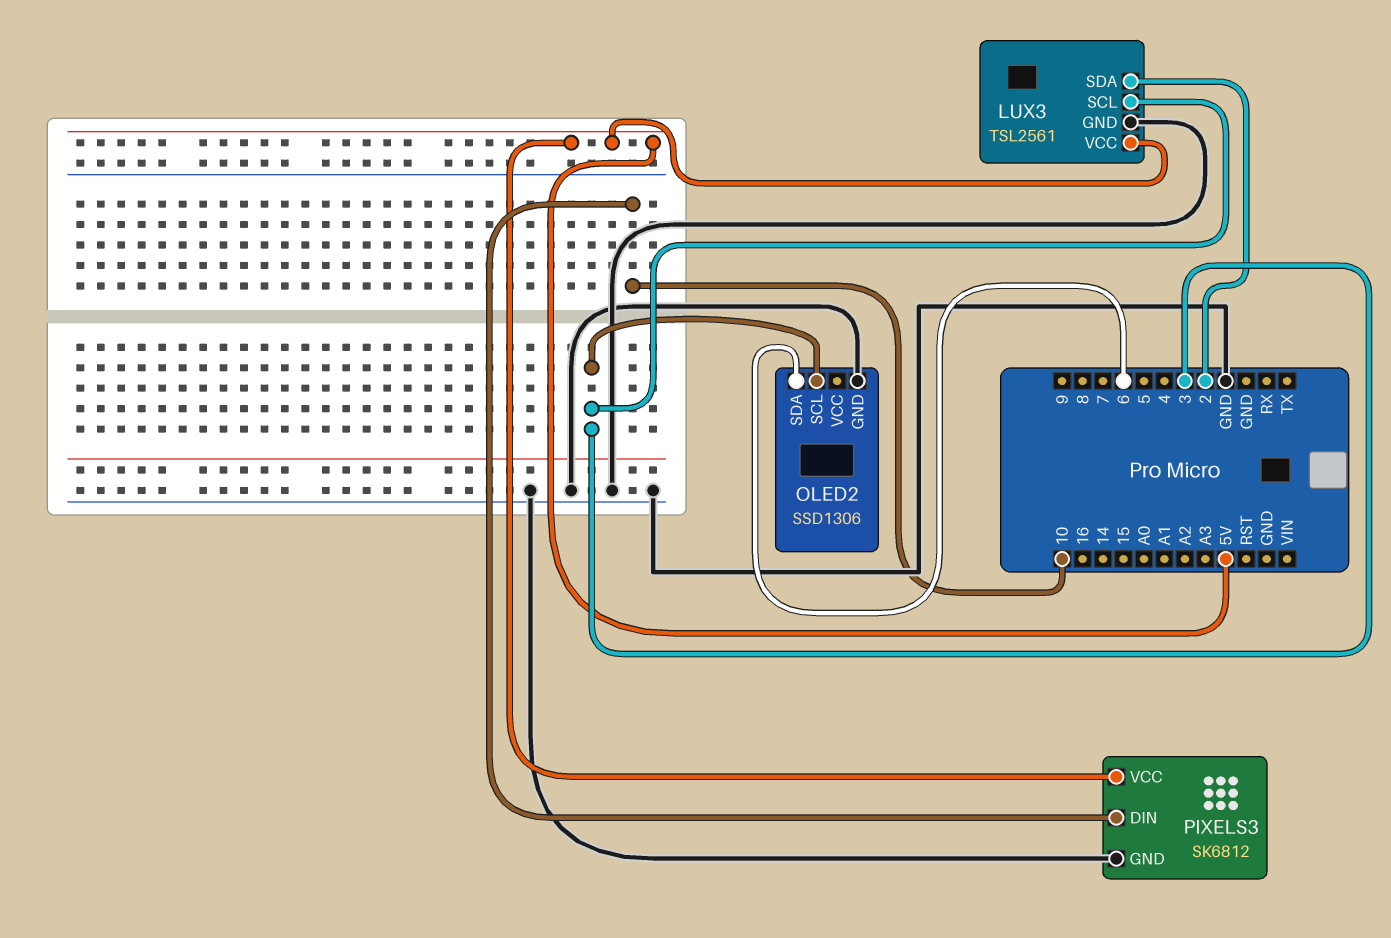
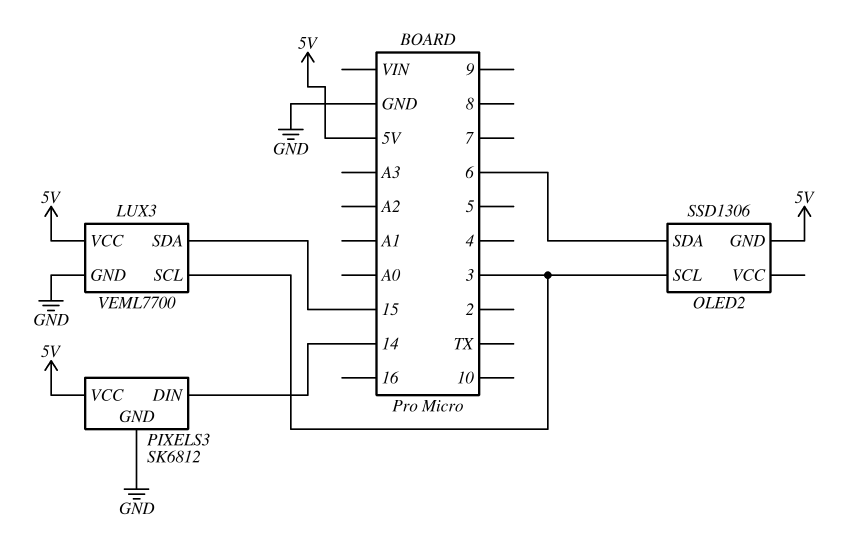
LUX3: TSL2561 -> VEML7700
LUX3 pin SDA: 2 -> 15
OLED2 pin GND: GND -> 5V
PIXELS3 pin DIN: 10 -> 14

